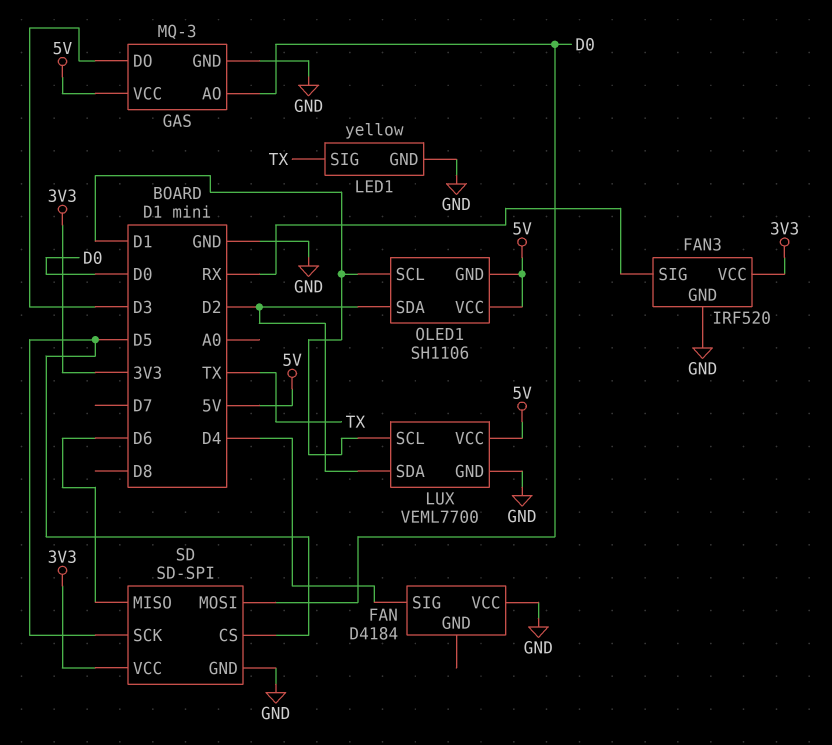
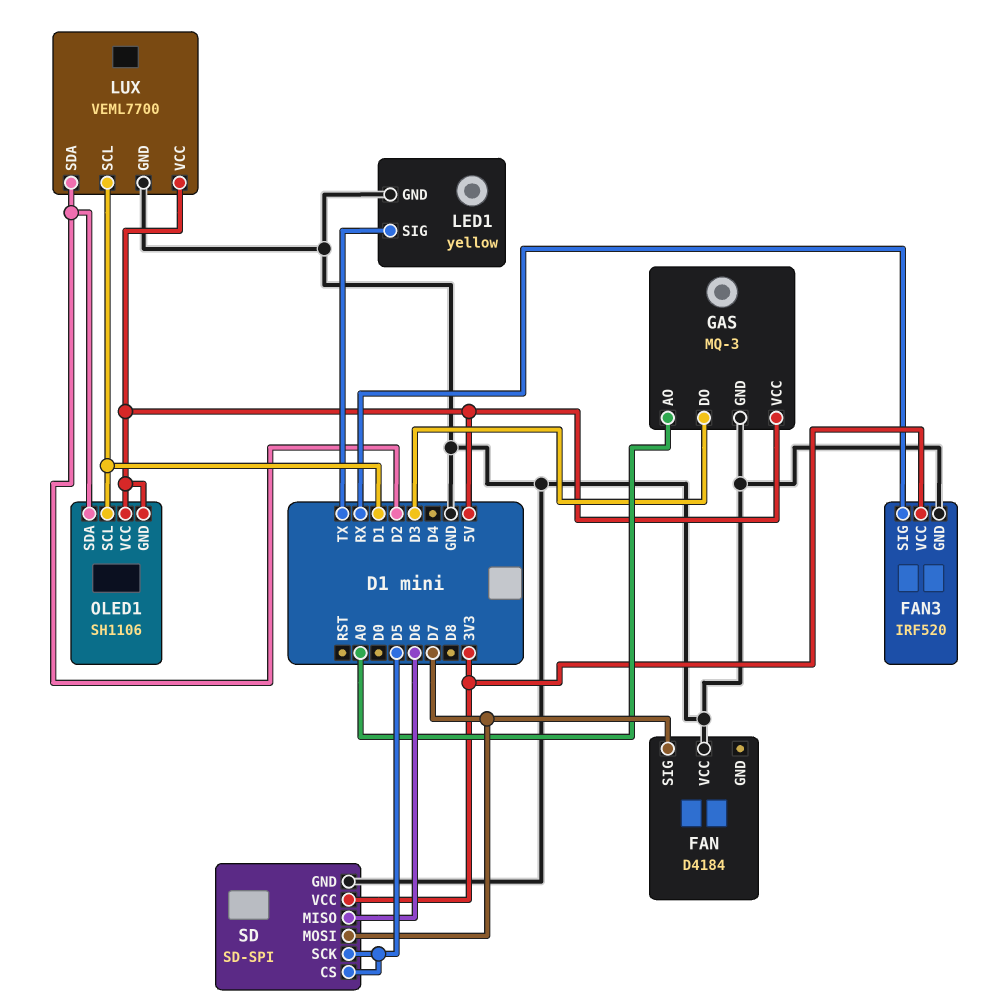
FAN pin SIG: D4 -> D7
GAS pin AO: D0 -> A0
SD pin MOSI: D0 -> D7

